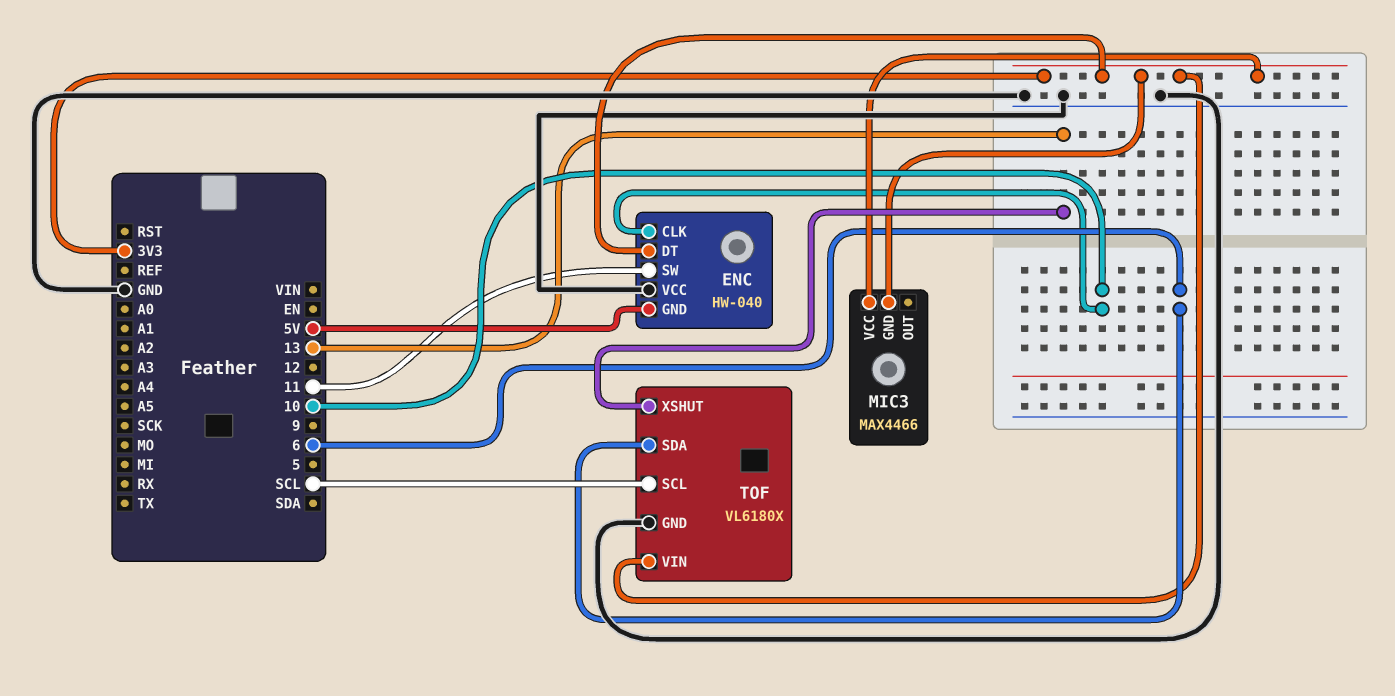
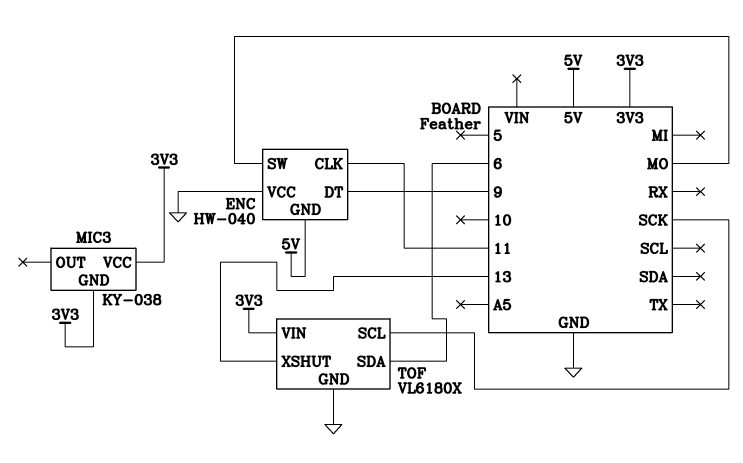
ENC pin CLK: 10 -> 11
ENC pin DT: 3V3 -> 9
ENC pin SW: 11 -> MO
MIC3: MAX4466 -> KY-038
TOF pin SCL: SCL -> SCK

